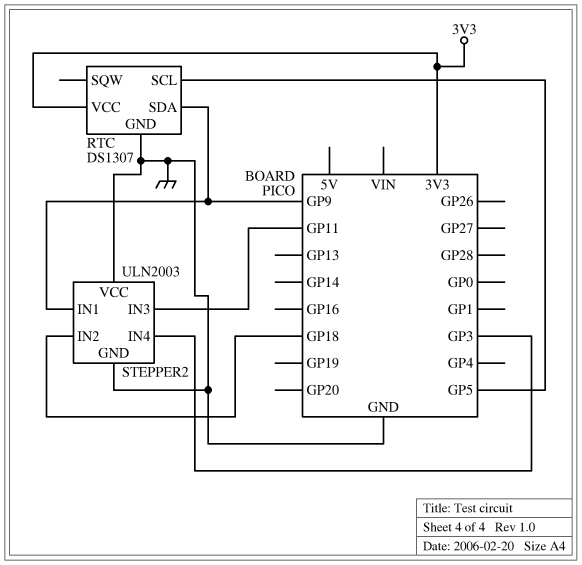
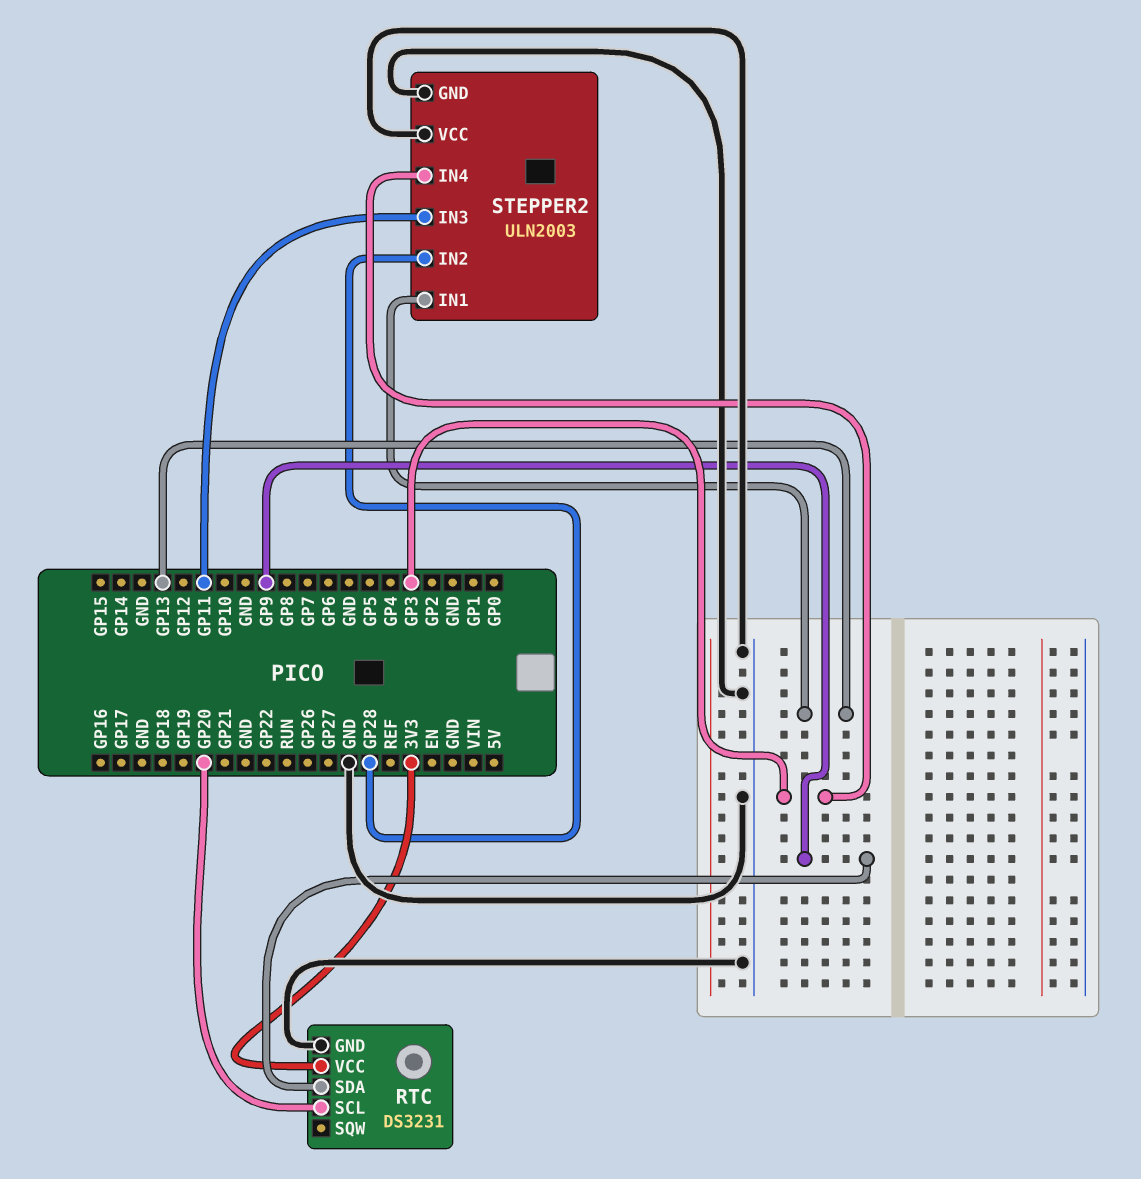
RTC: DS1307 -> DS3231
RTC pin SCL: GP5 -> GP20
STEPPER2 pin IN1: GP9 -> GP13
STEPPER2 pin IN2: GP18 -> GP28

